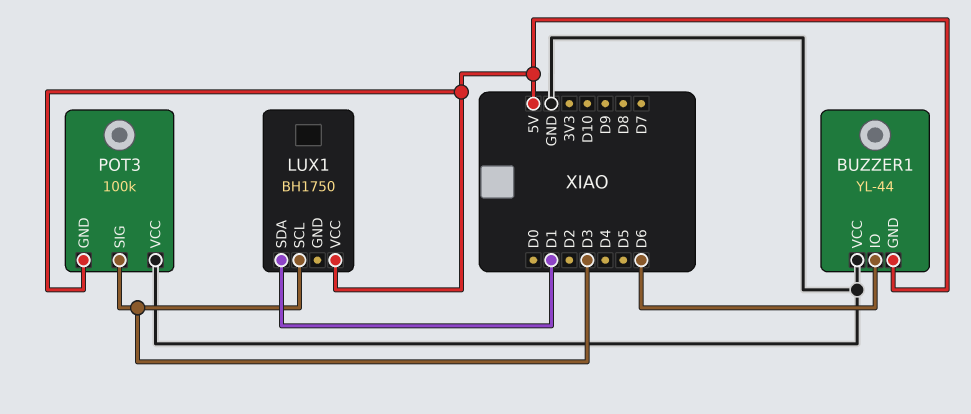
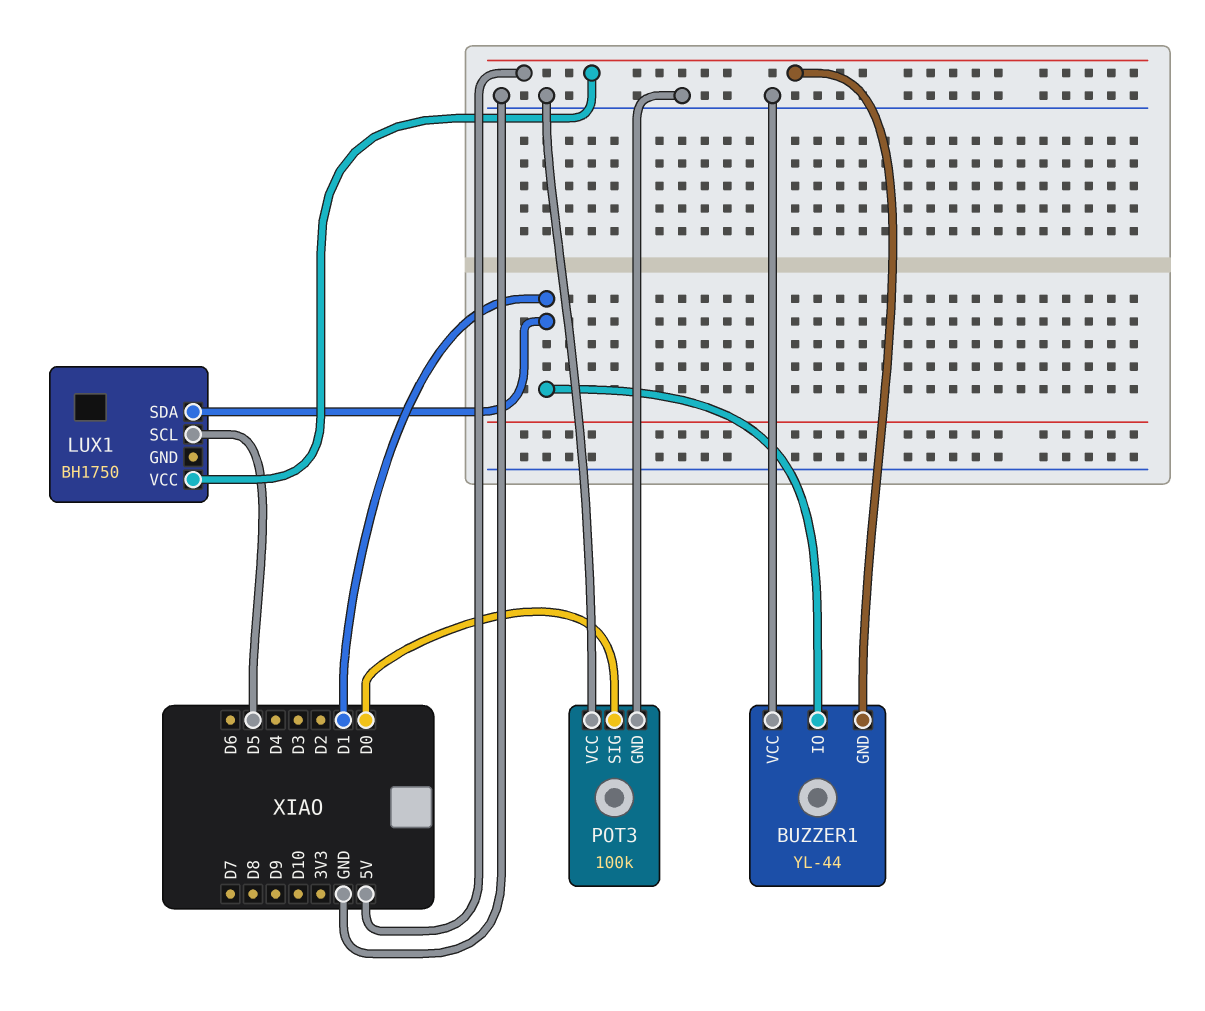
BUZZER1 pin IO: D6 -> D1
LUX1 pin SCL: D3 -> D5
POT3 pin GND: 5V -> GND
POT3 pin SIG: D3 -> D0

